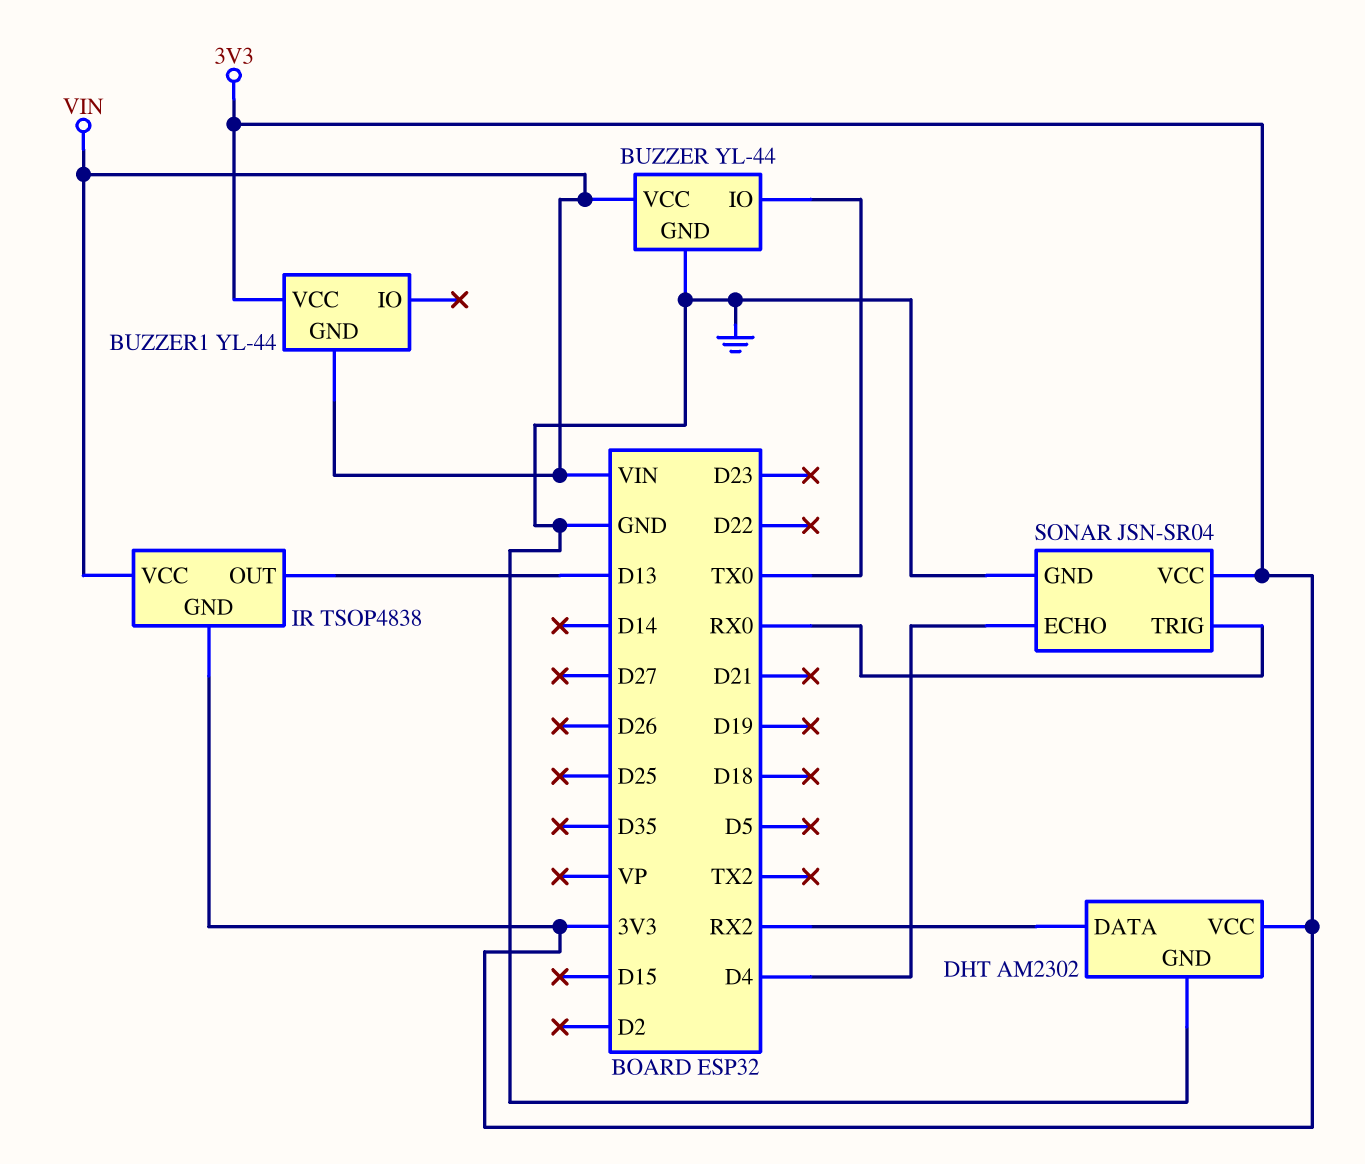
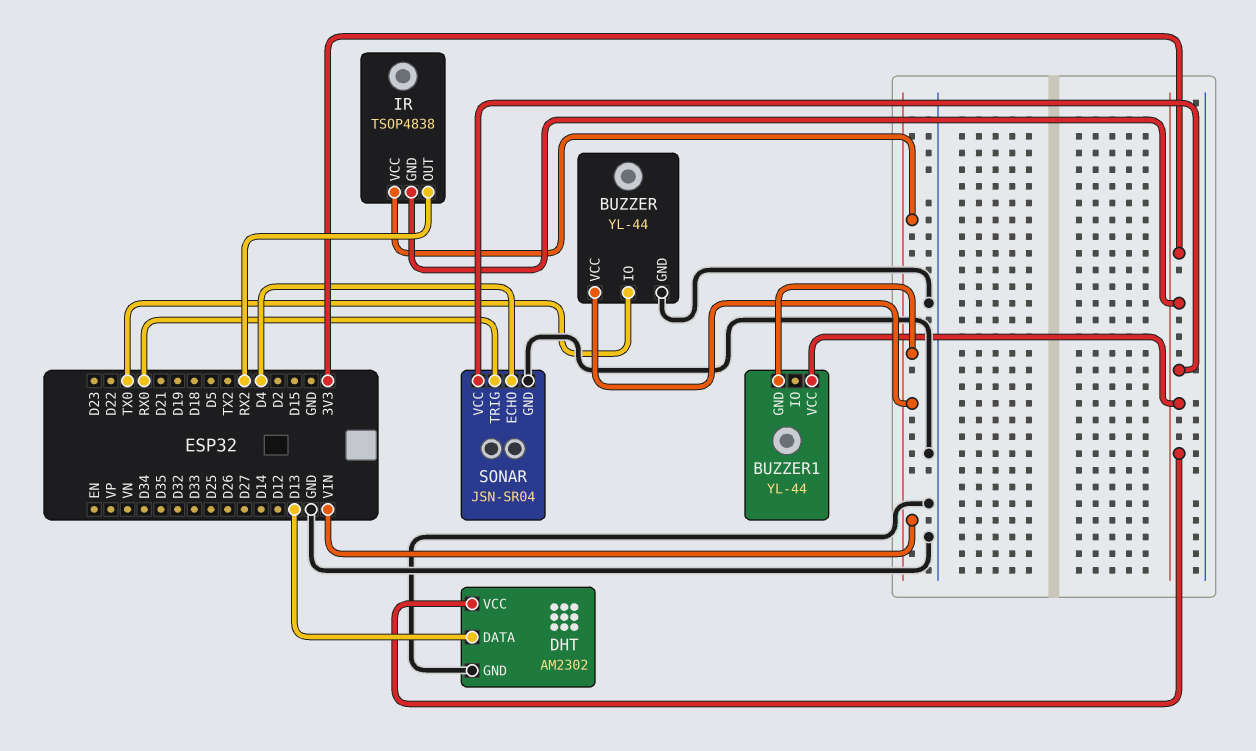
DHT pin DATA: RX2 -> D13
IR pin OUT: D13 -> RX2

